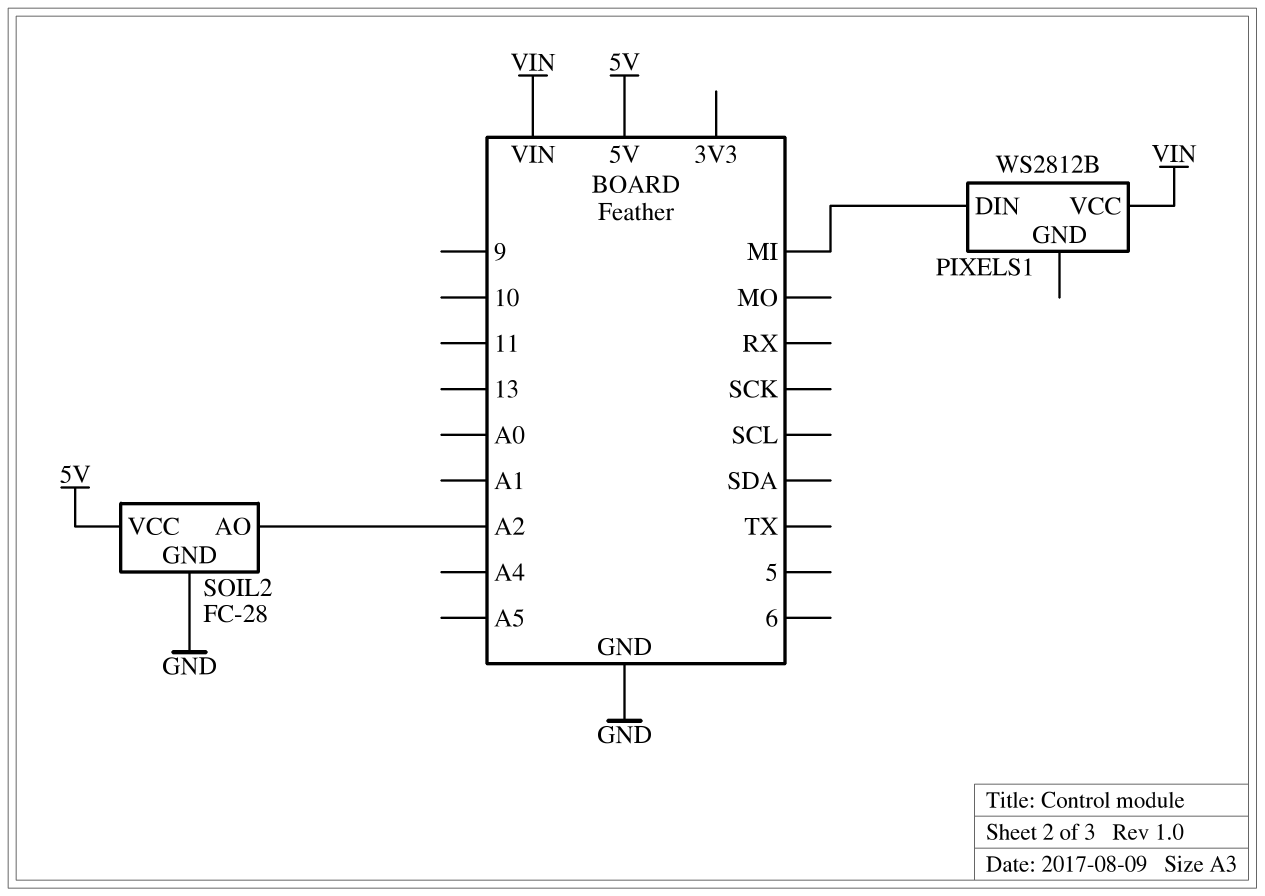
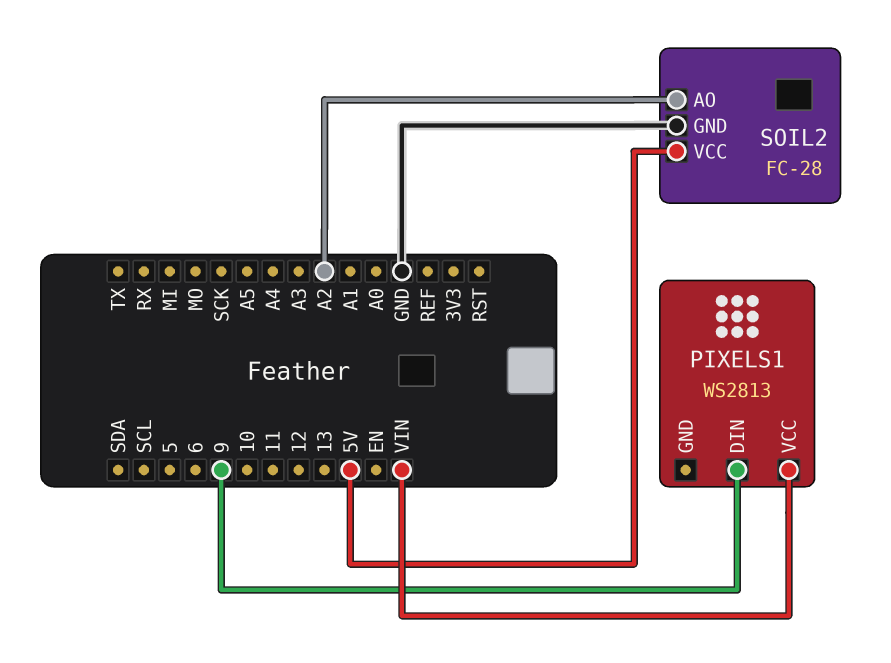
PIXELS1: WS2812B -> WS2813
PIXELS1 pin DIN: MI -> 9

